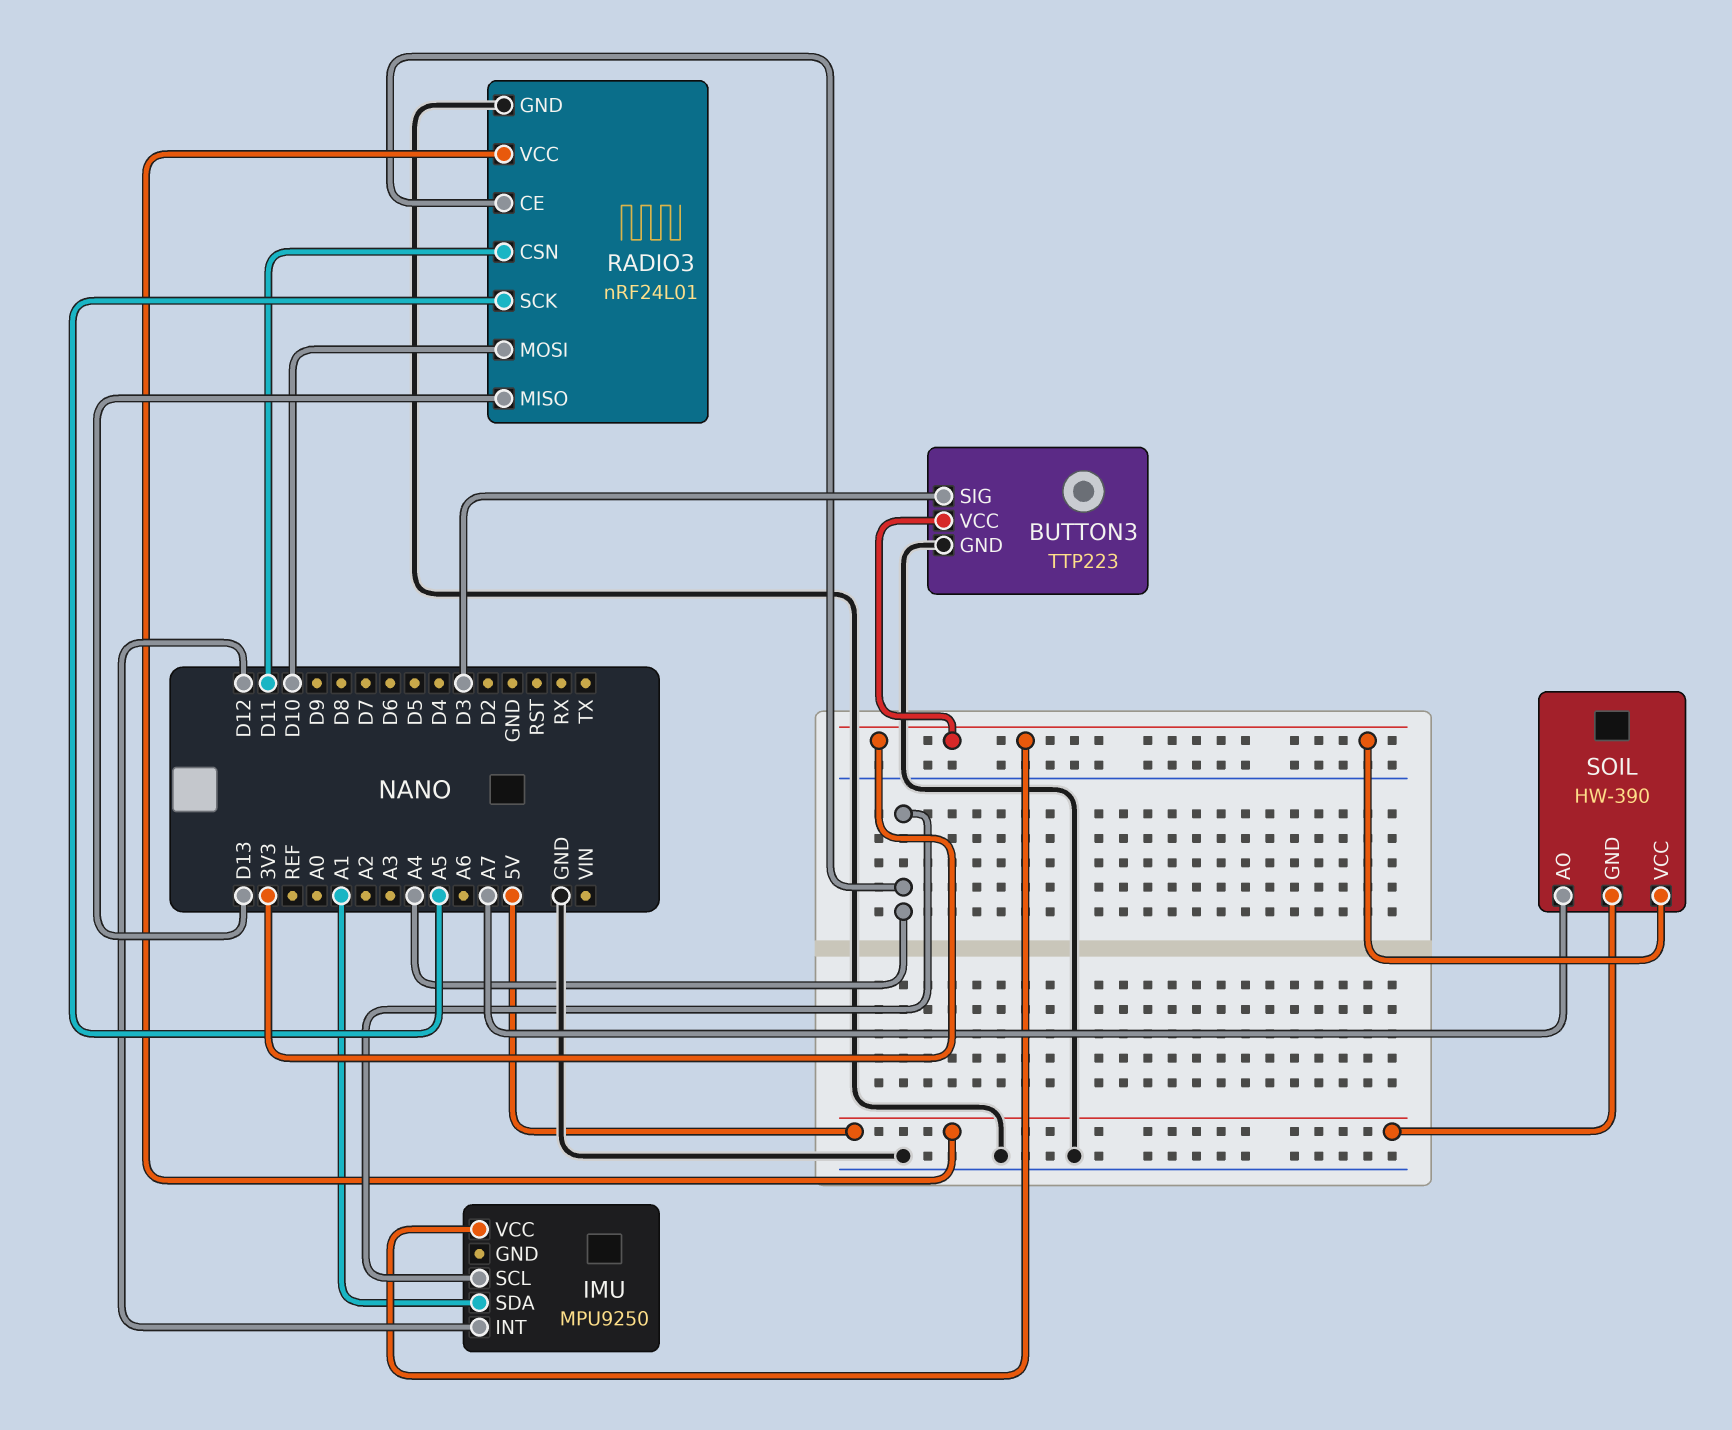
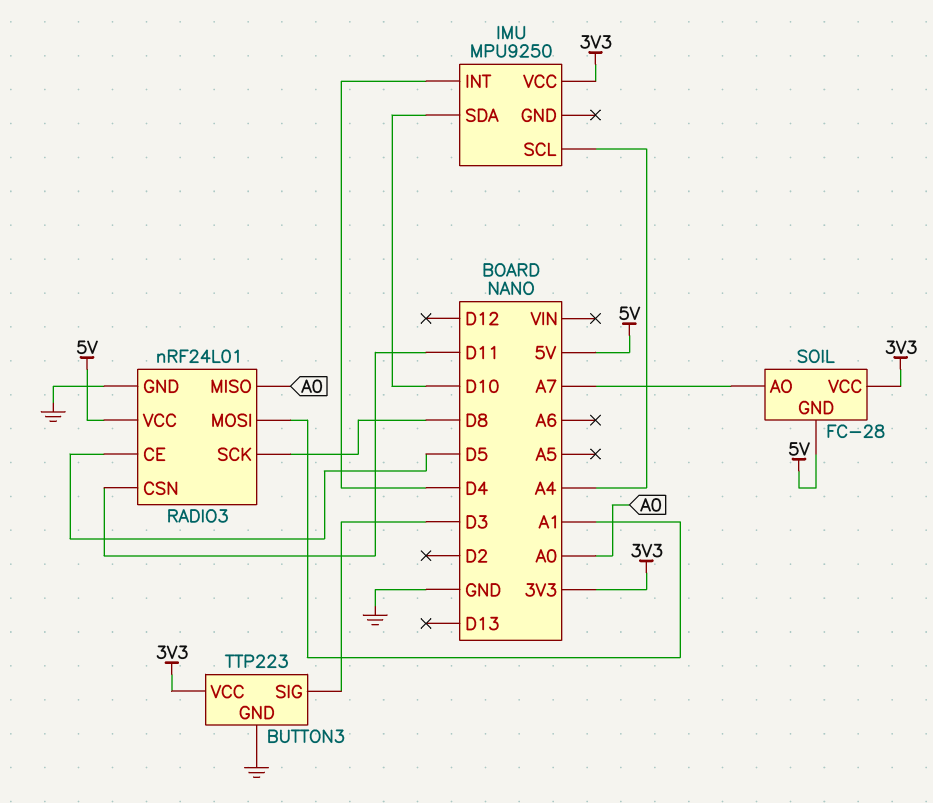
IMU pin INT: D12 -> D4
IMU pin SDA: A1 -> D10
RADIO3 pin CE: A4 -> D5
RADIO3 pin MISO: D13 -> A0
RADIO3 pin MOSI: D10 -> A1
RADIO3 pin SCK: A5 -> D8
SOIL: HW-390 -> FC-28

